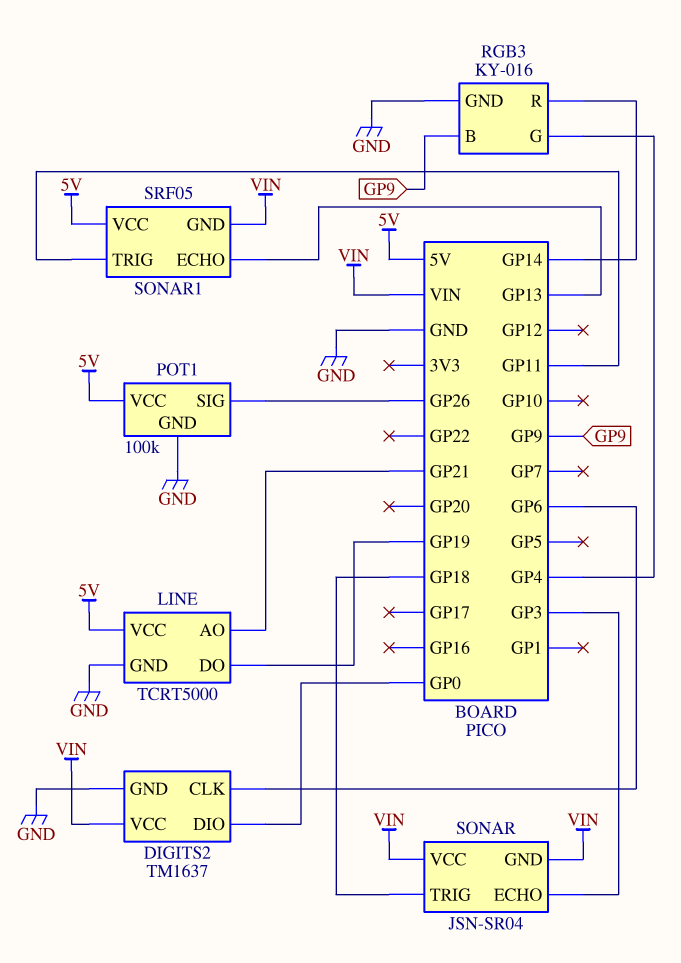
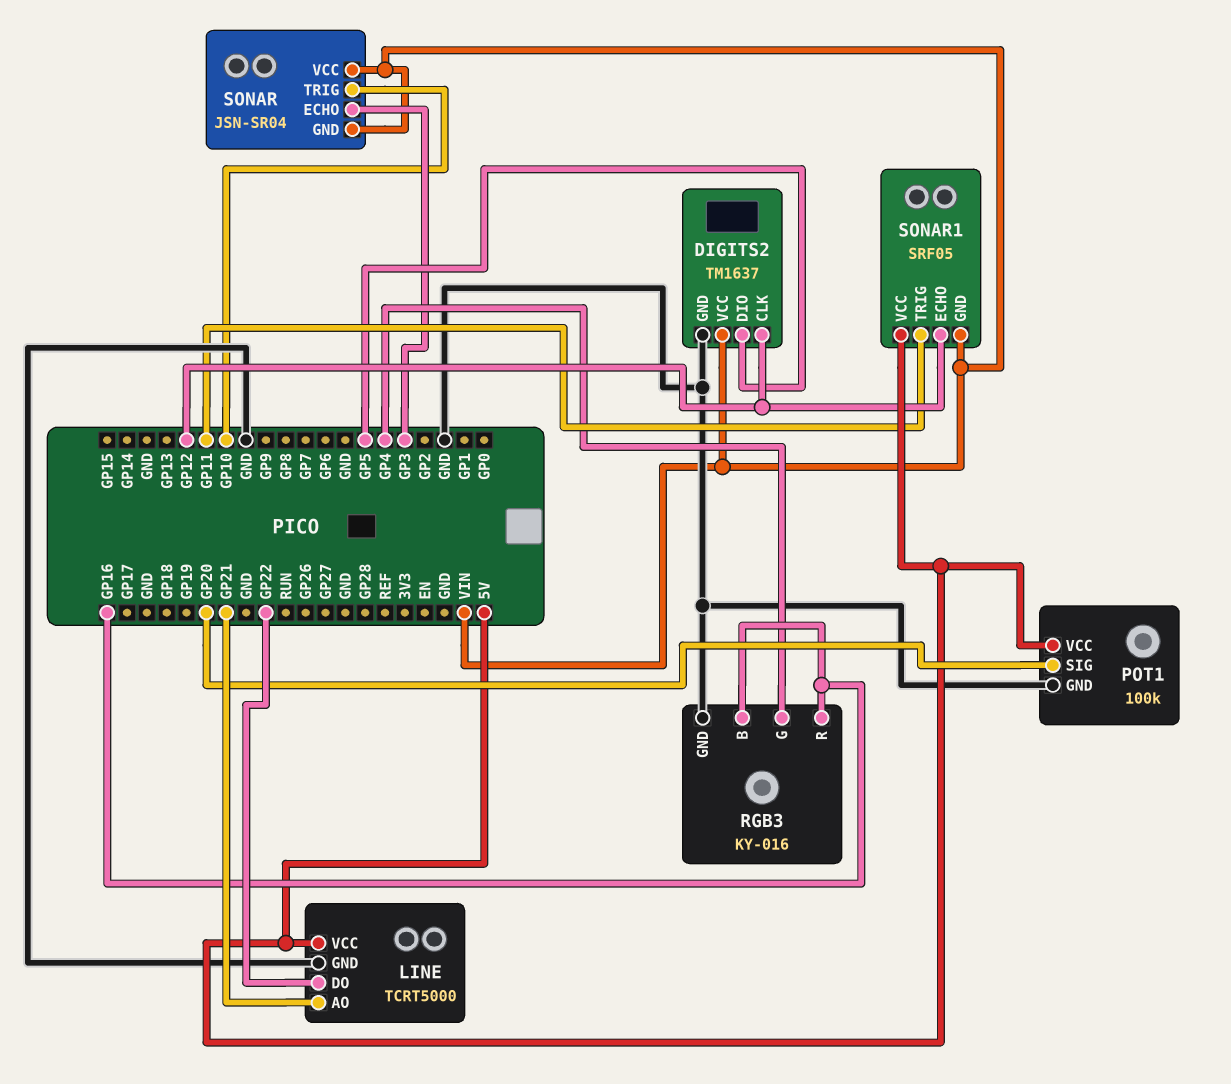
DIGITS2 pin CLK: GP6 -> GP12
DIGITS2 pin DIO: GP0 -> GP5
LINE pin DO: GP19 -> GP22
POT1 pin SIG: GP26 -> GP20
RGB3 pin B: GP9 -> GP16
RGB3 pin R: GP14 -> GP16
SONAR pin TRIG: GP18 -> GP10
SONAR1 pin ECHO: GP13 -> GP12

